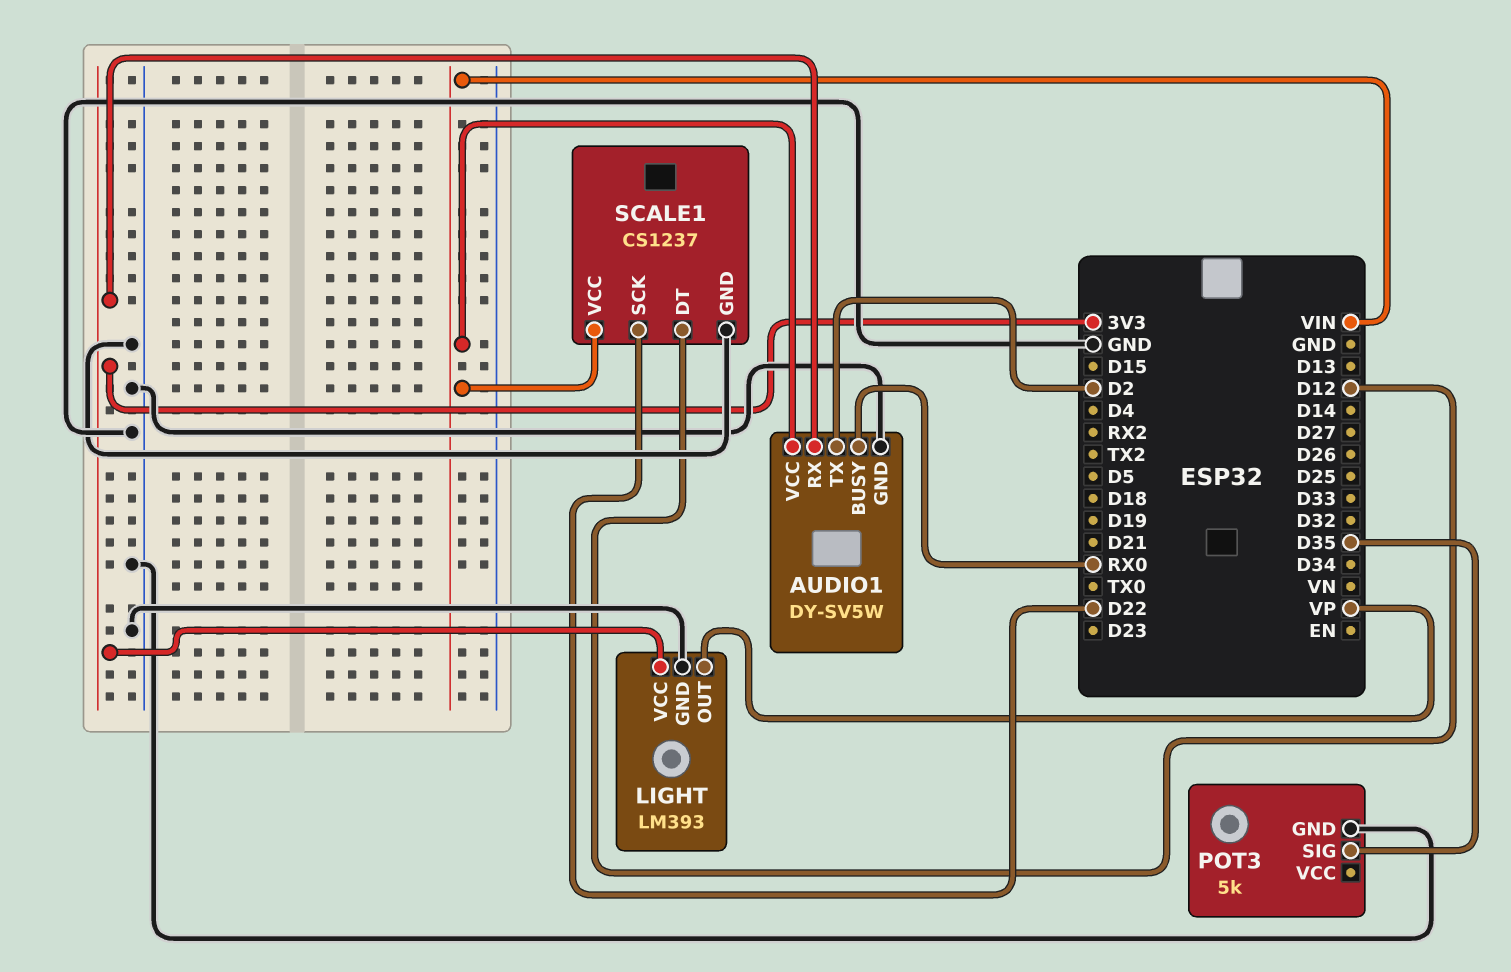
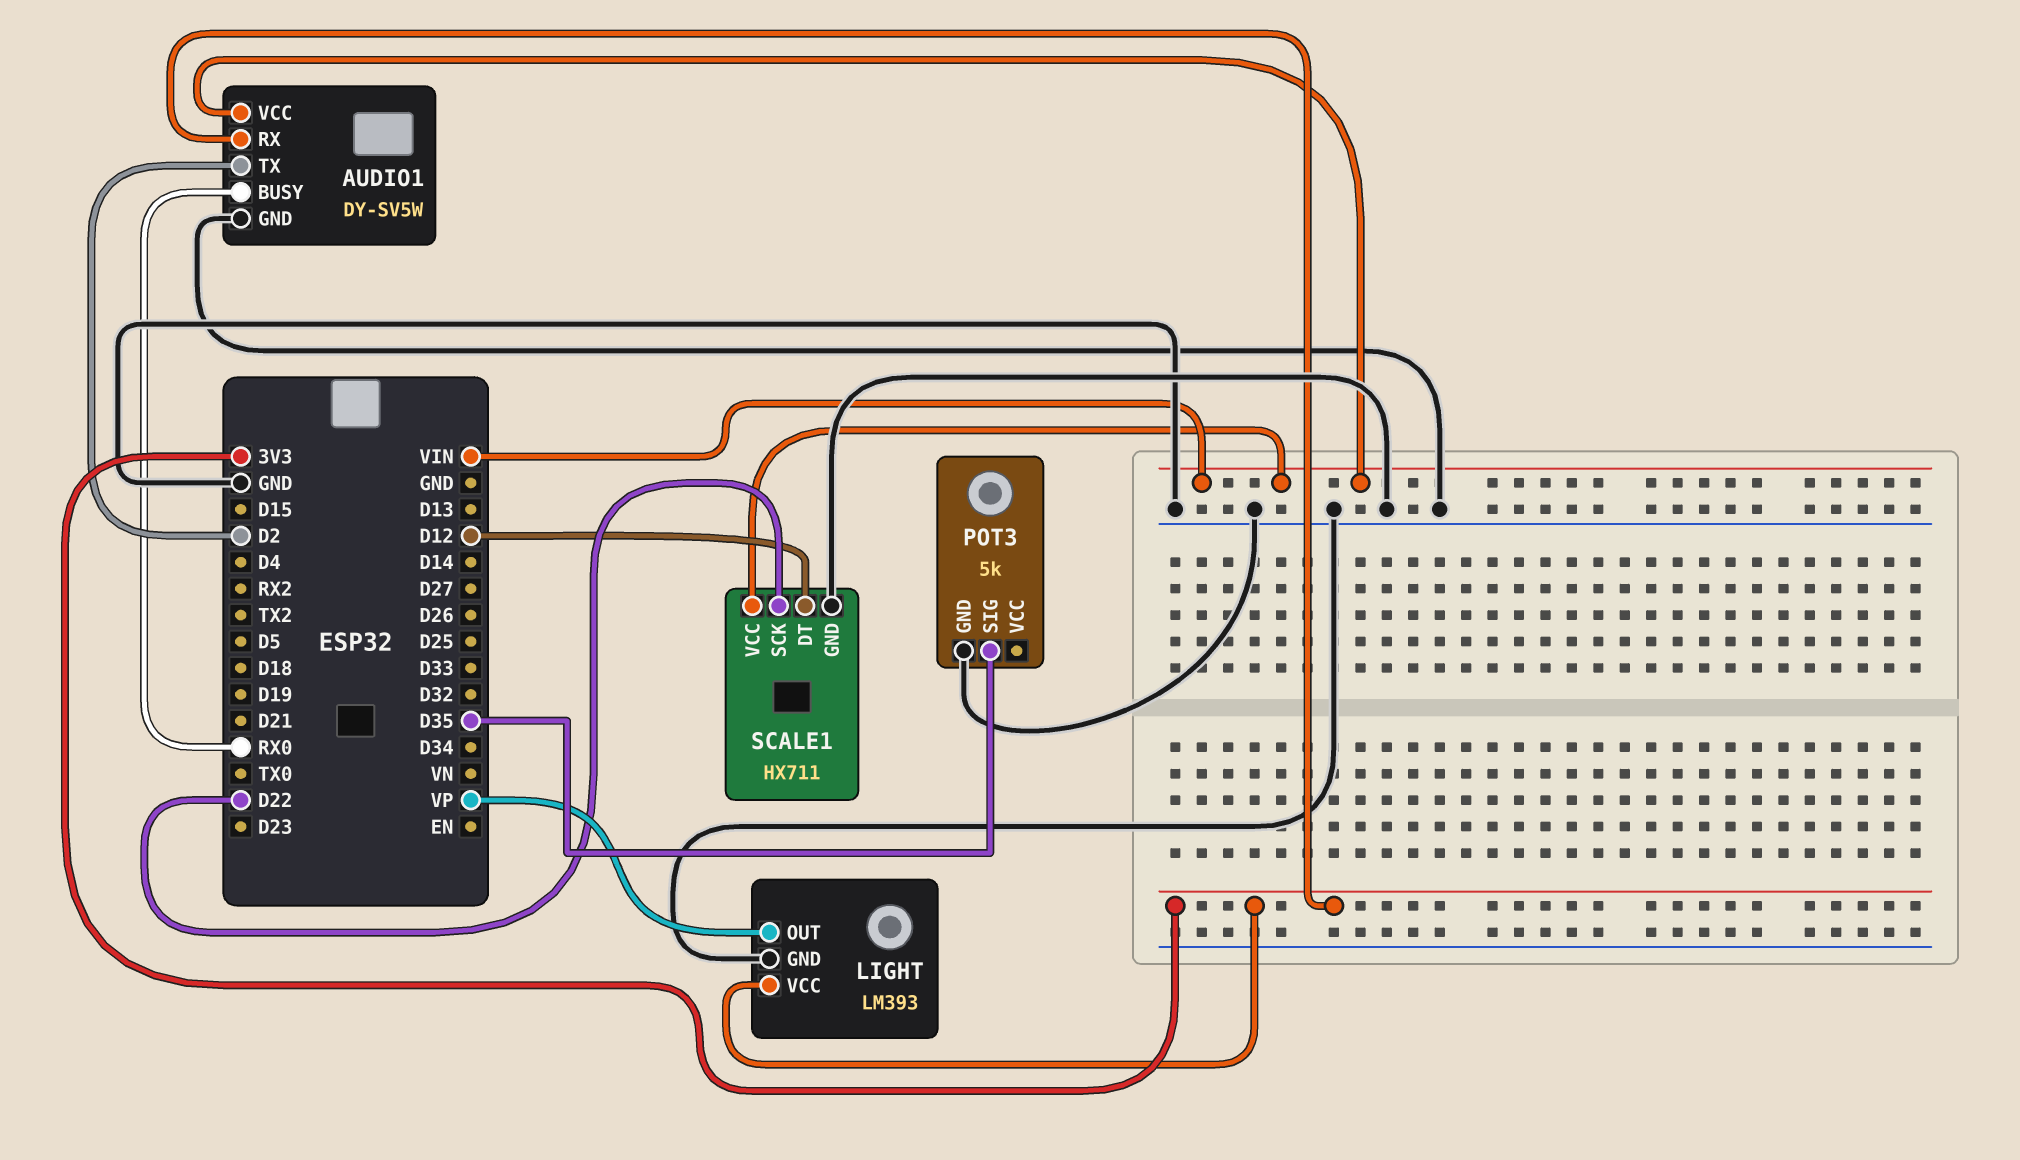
SCALE1: CS1237 -> HX711

